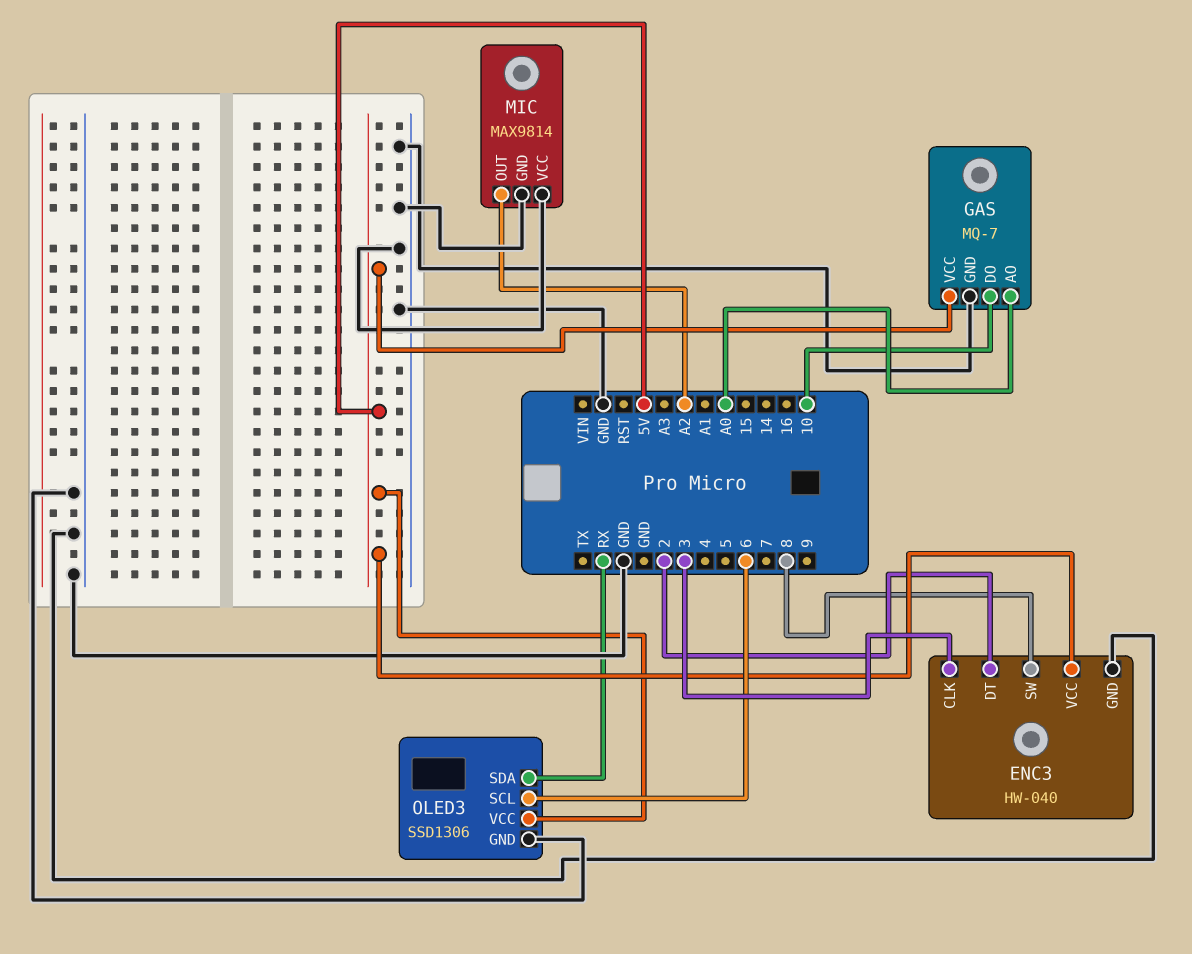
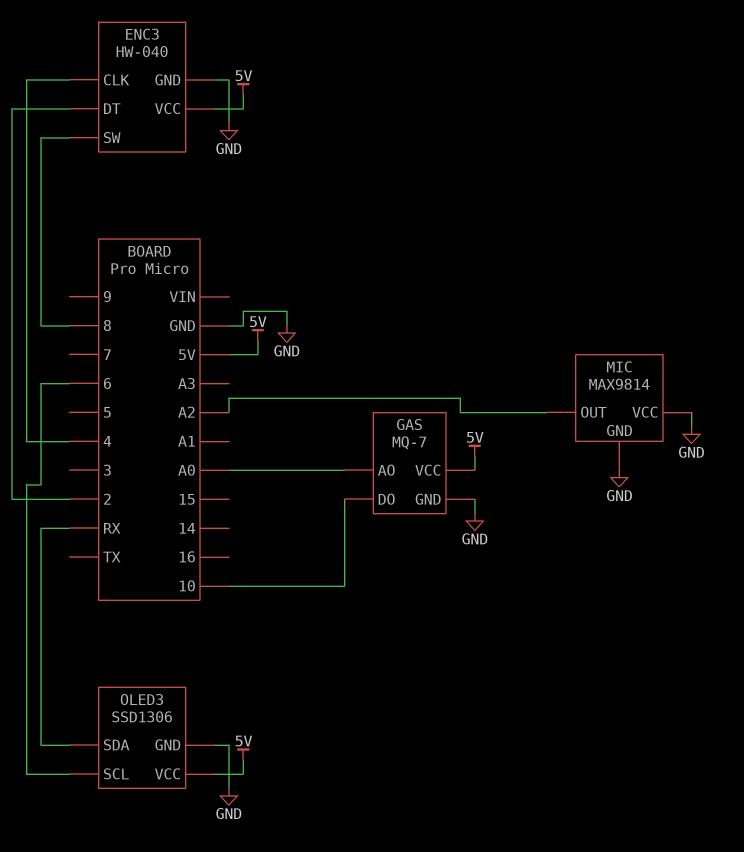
ENC3 pin CLK: 3 -> 4

